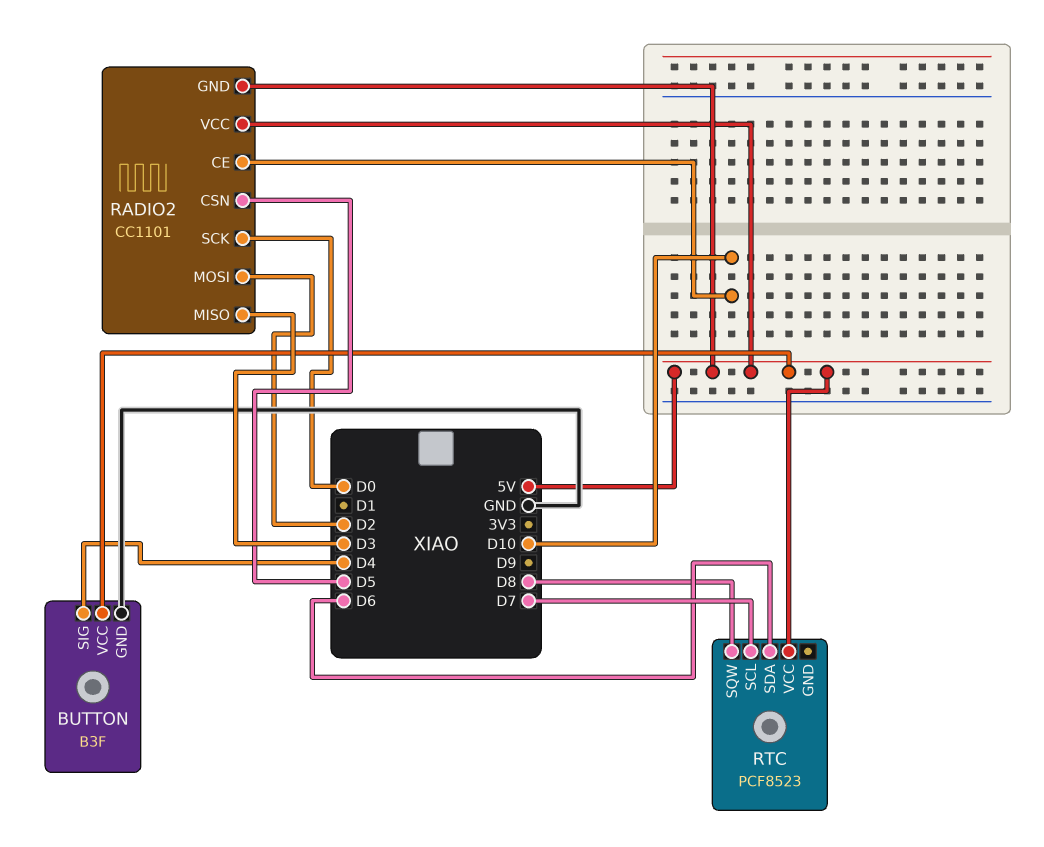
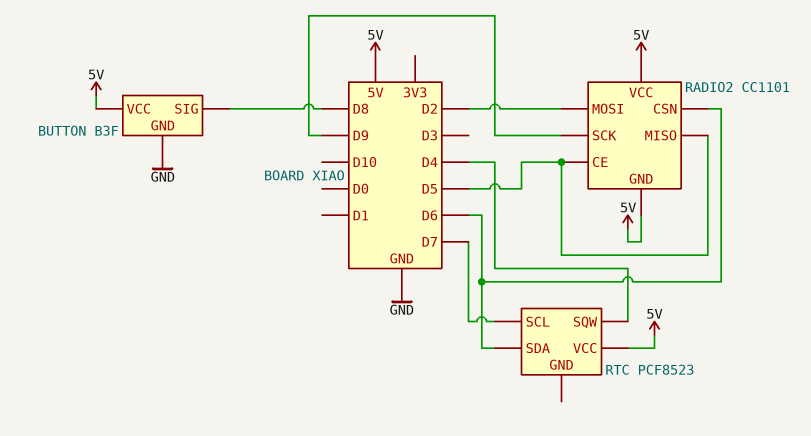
BUTTON pin SIG: D4 -> D8
RADIO2 pin CE: D10 -> D5
RADIO2 pin CSN: D5 -> D6
RADIO2 pin MISO: D3 -> D5
RADIO2 pin SCK: D0 -> D9
RTC pin SQW: D8 -> D4

